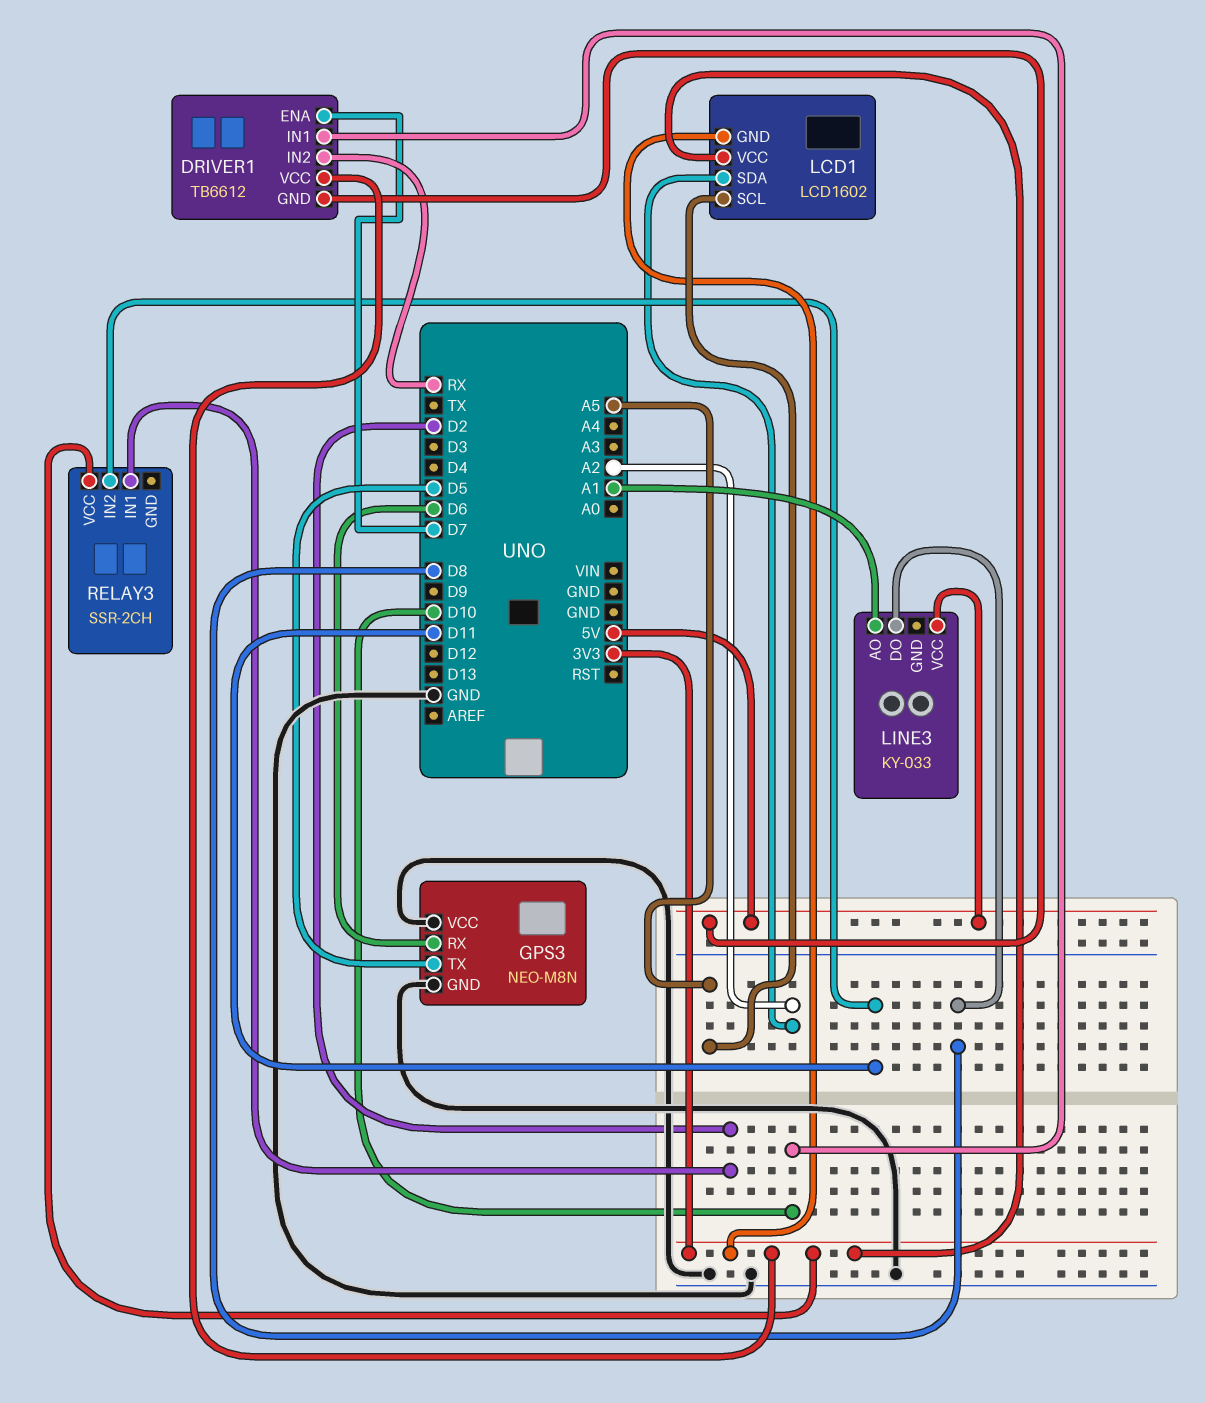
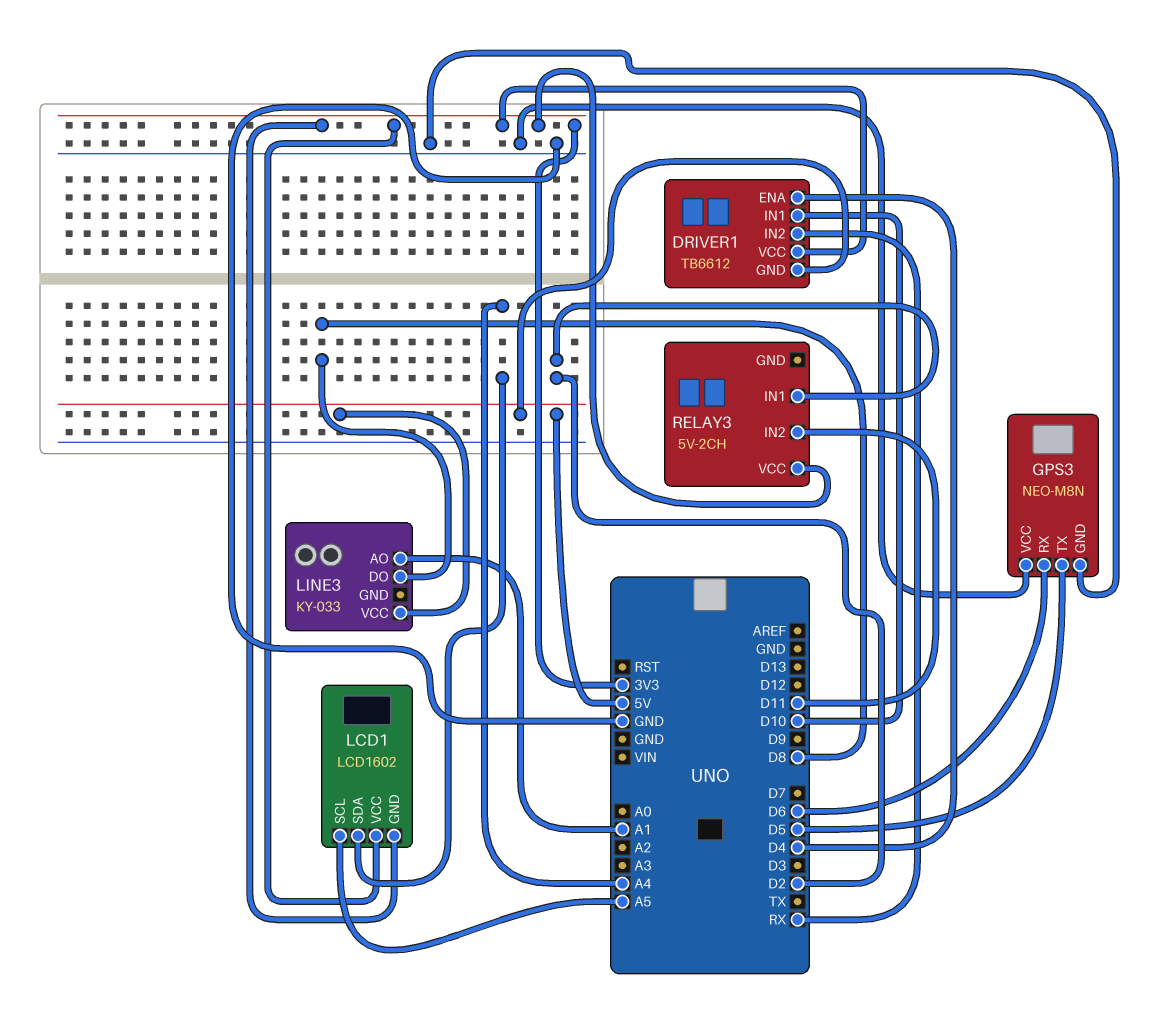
DRIVER1 pin ENA: D7 -> D4
LCD1 pin SDA: A2 -> A4
RELAY3: SSR-2CH -> 5V-2CH

